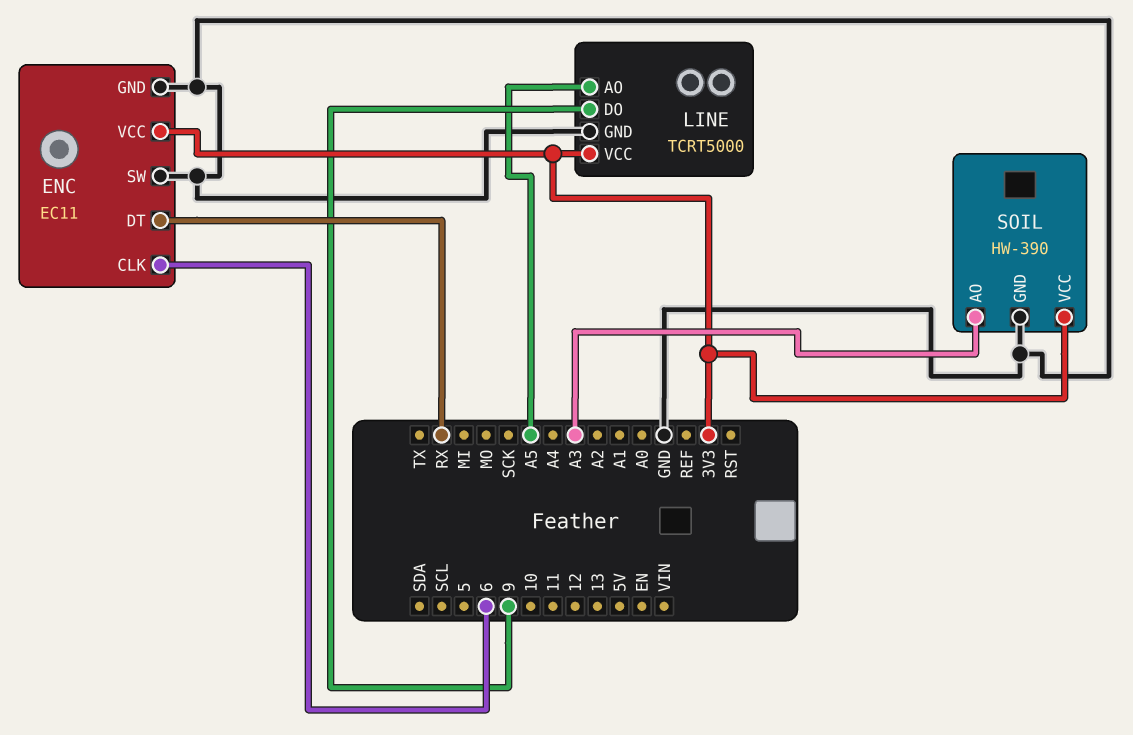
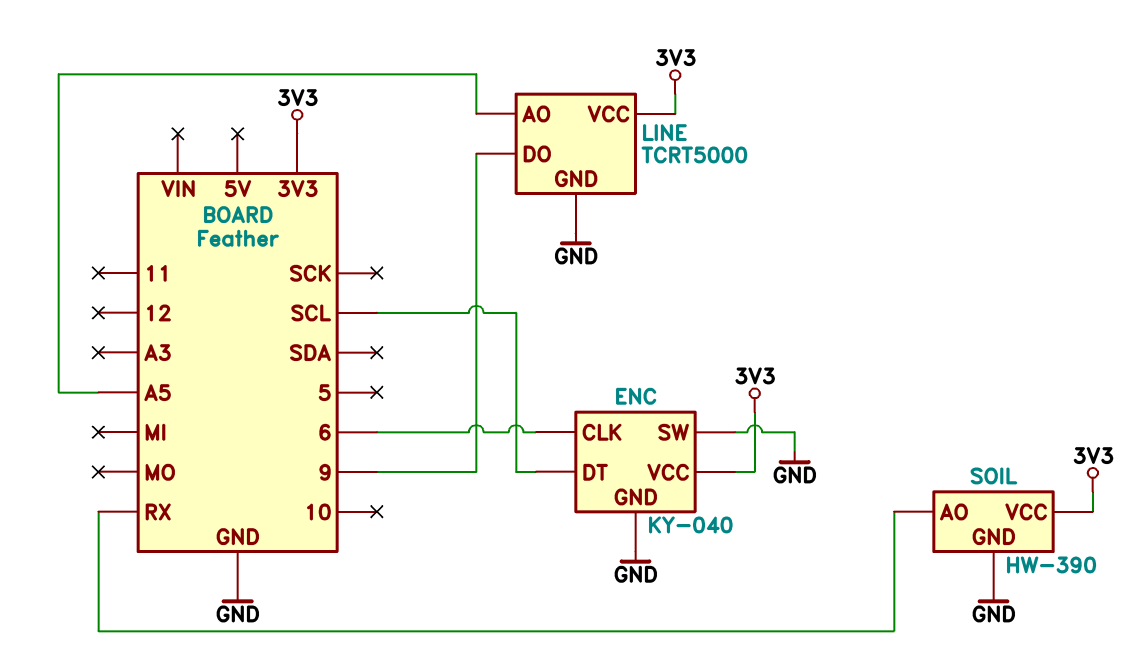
ENC: EC11 -> KY-040
ENC pin DT: RX -> SCL
SOIL pin AO: A3 -> RX

